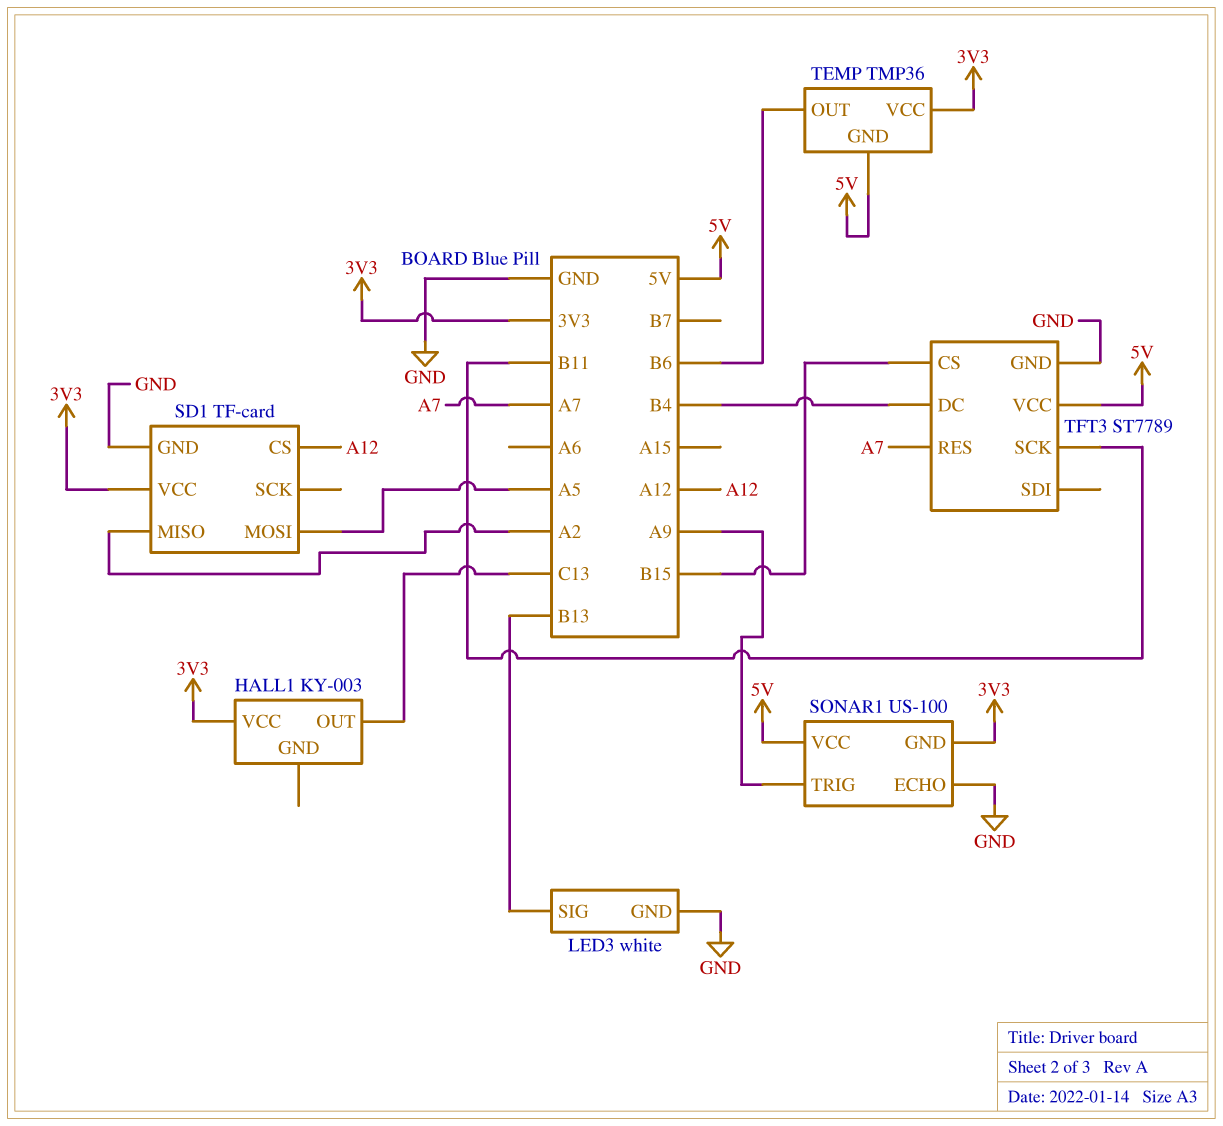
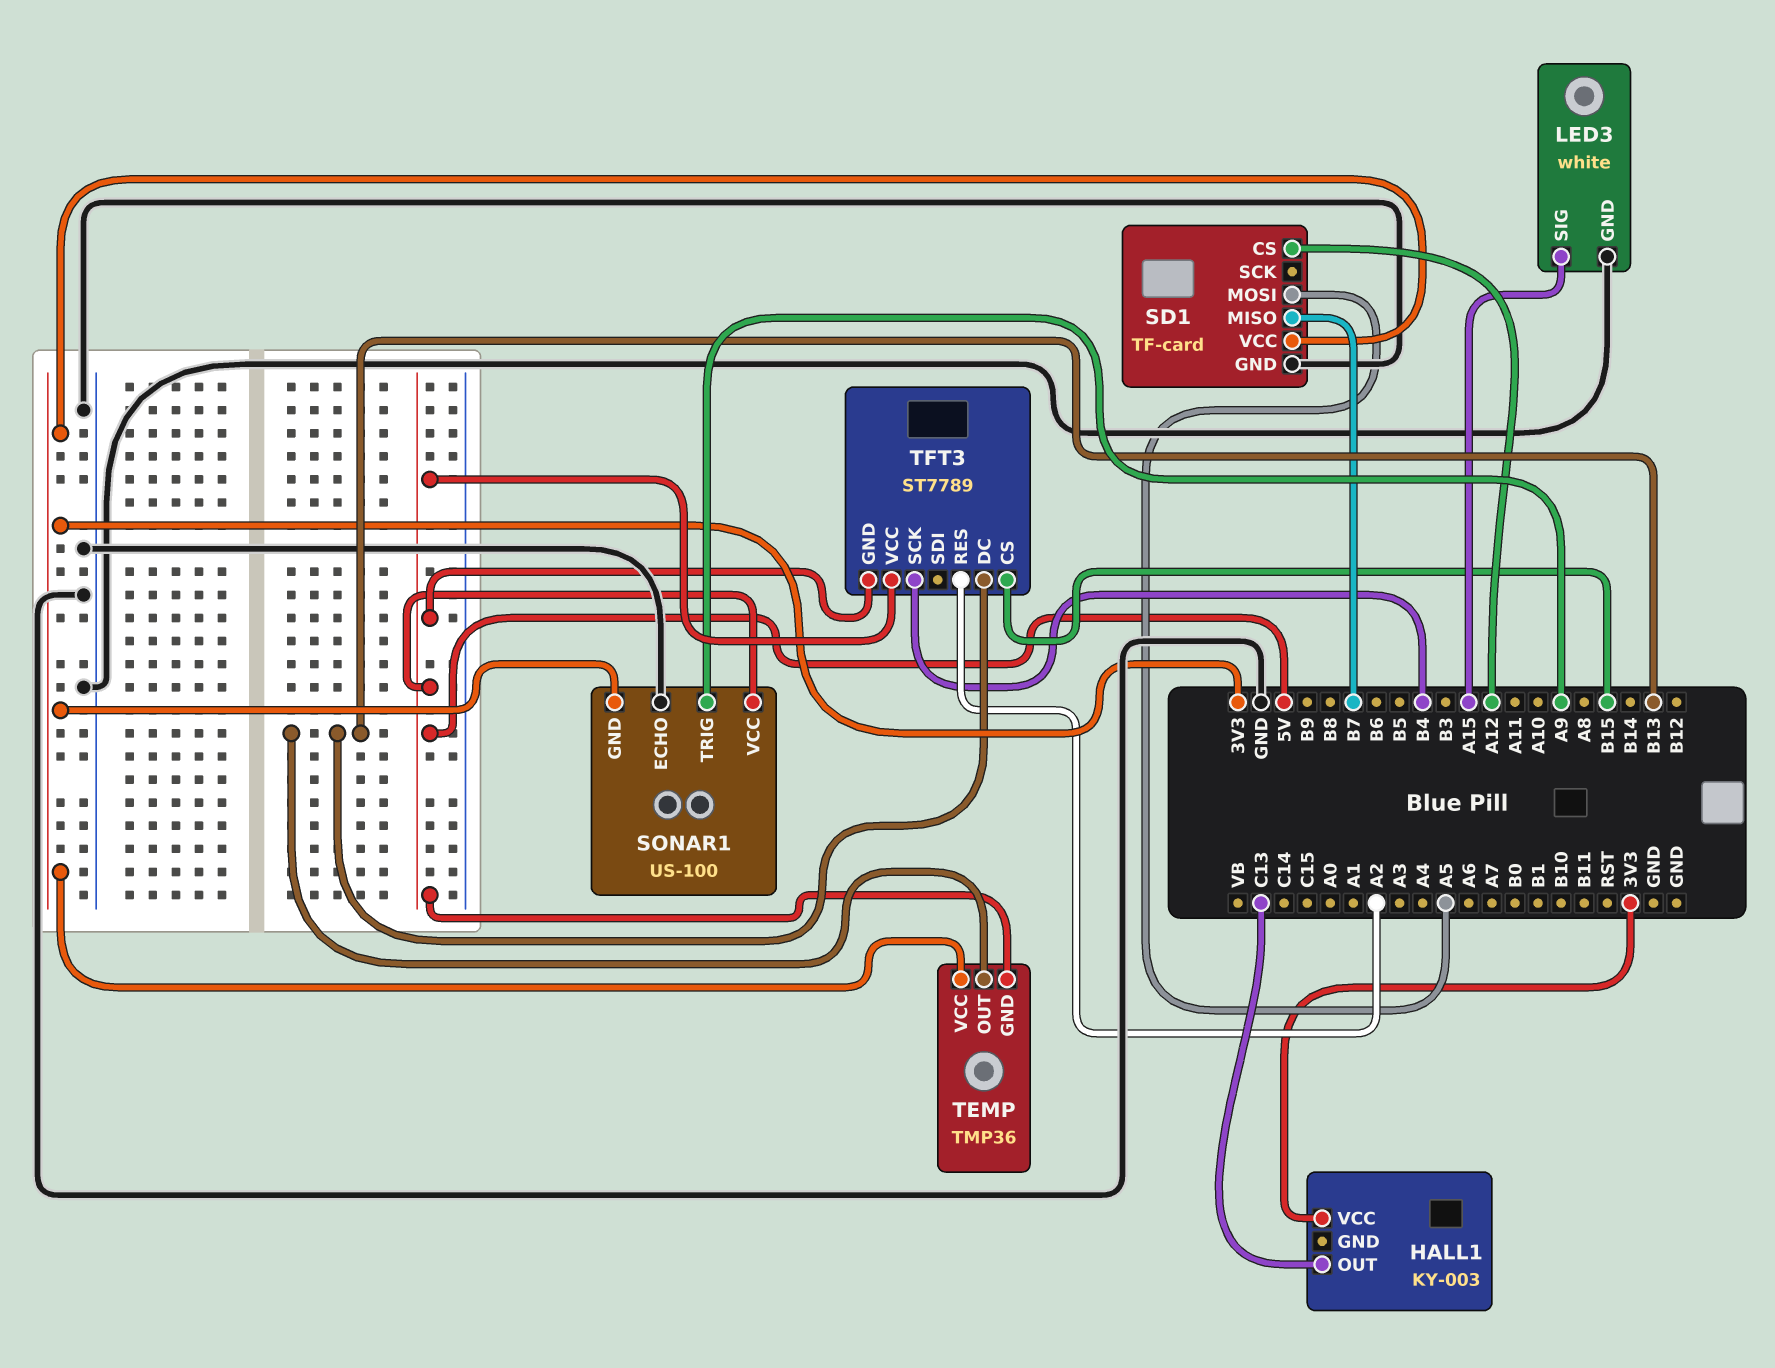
LED3 pin SIG: B13 -> A15
SD1 pin MISO: A2 -> B7
TEMP pin OUT: B6 -> B13
TFT3 pin DC: B4 -> B13
TFT3 pin GND: GND -> 5V
TFT3 pin RES: A7 -> A2
TFT3 pin SCK: B11 -> B4

